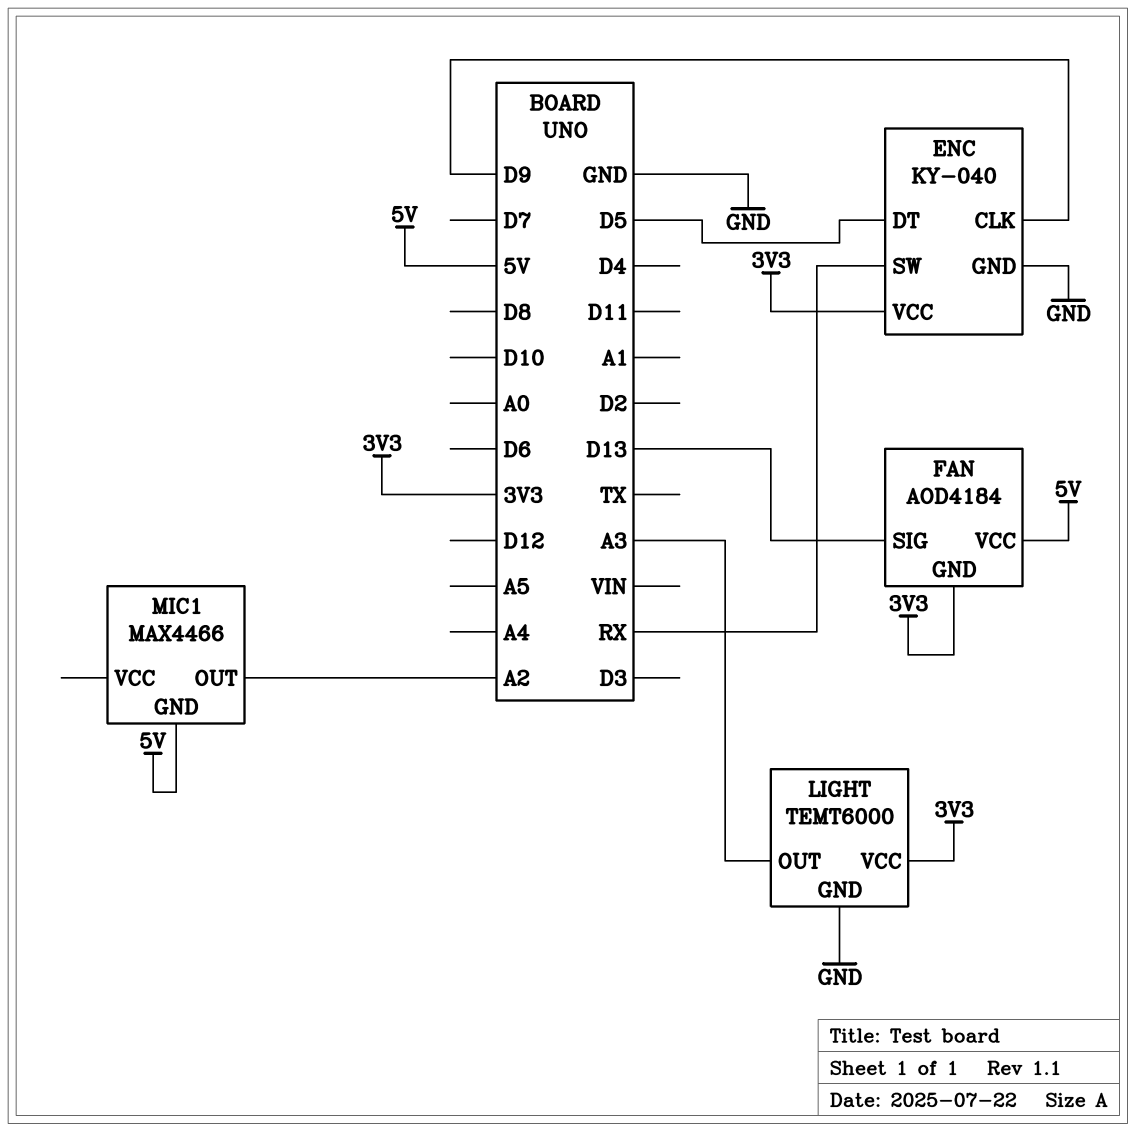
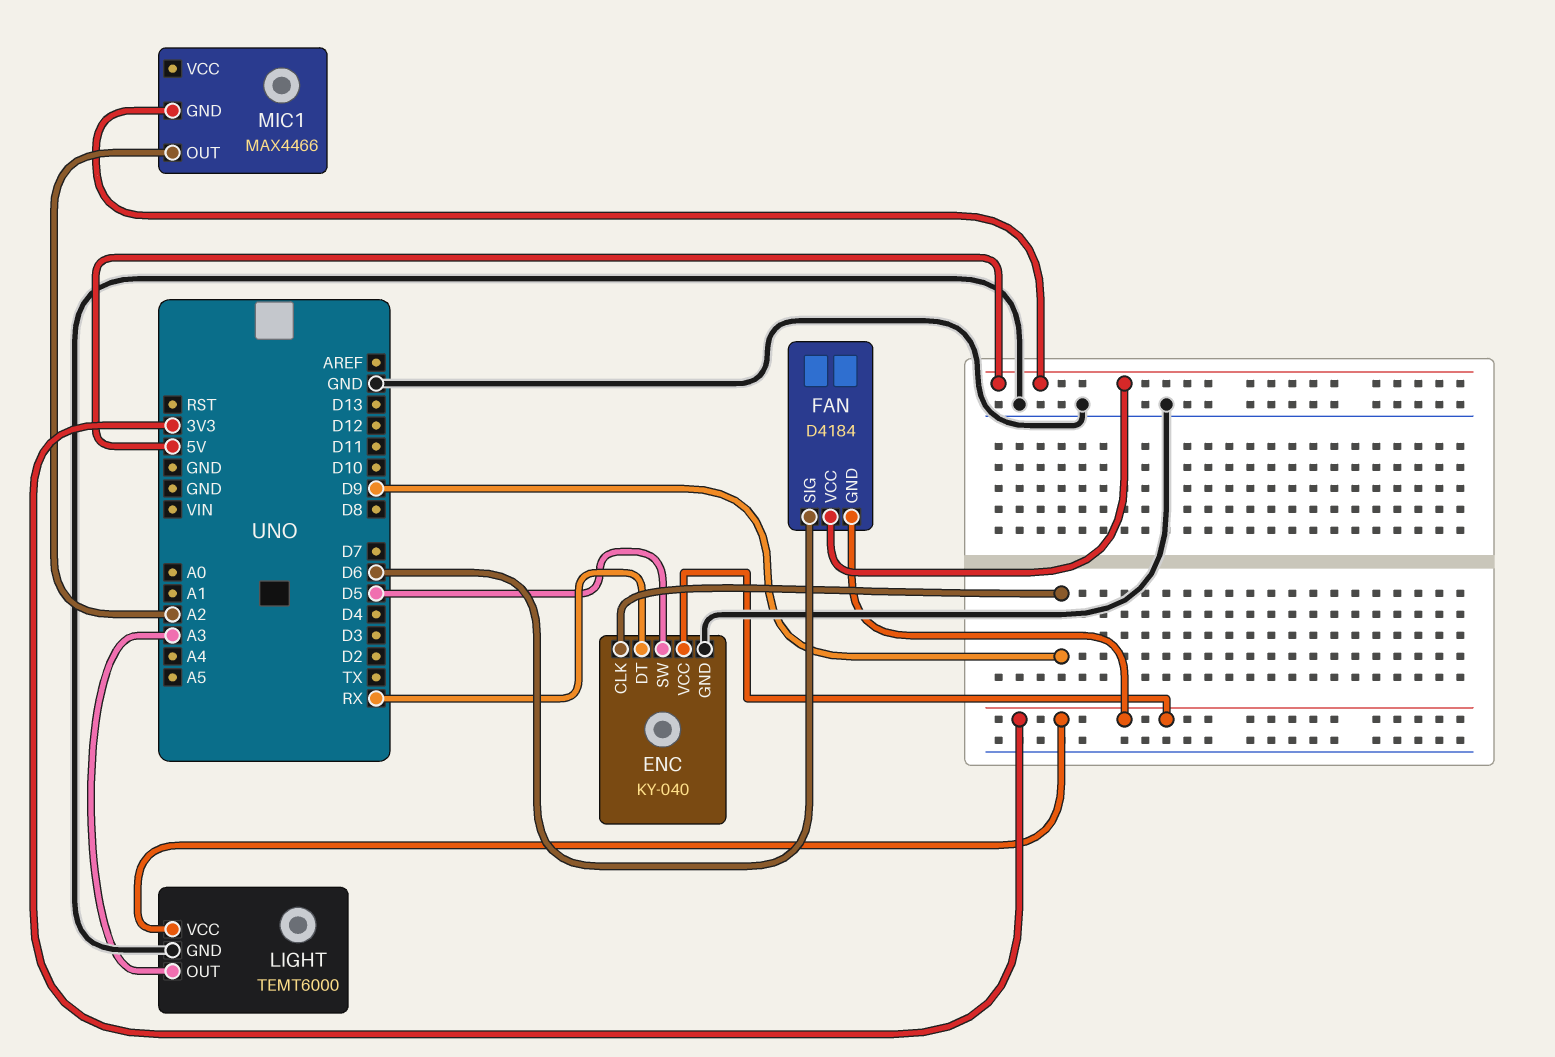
ENC pin DT: D5 -> RX
ENC pin SW: RX -> D5
FAN: AOD4184 -> D4184
FAN pin SIG: D13 -> D6

